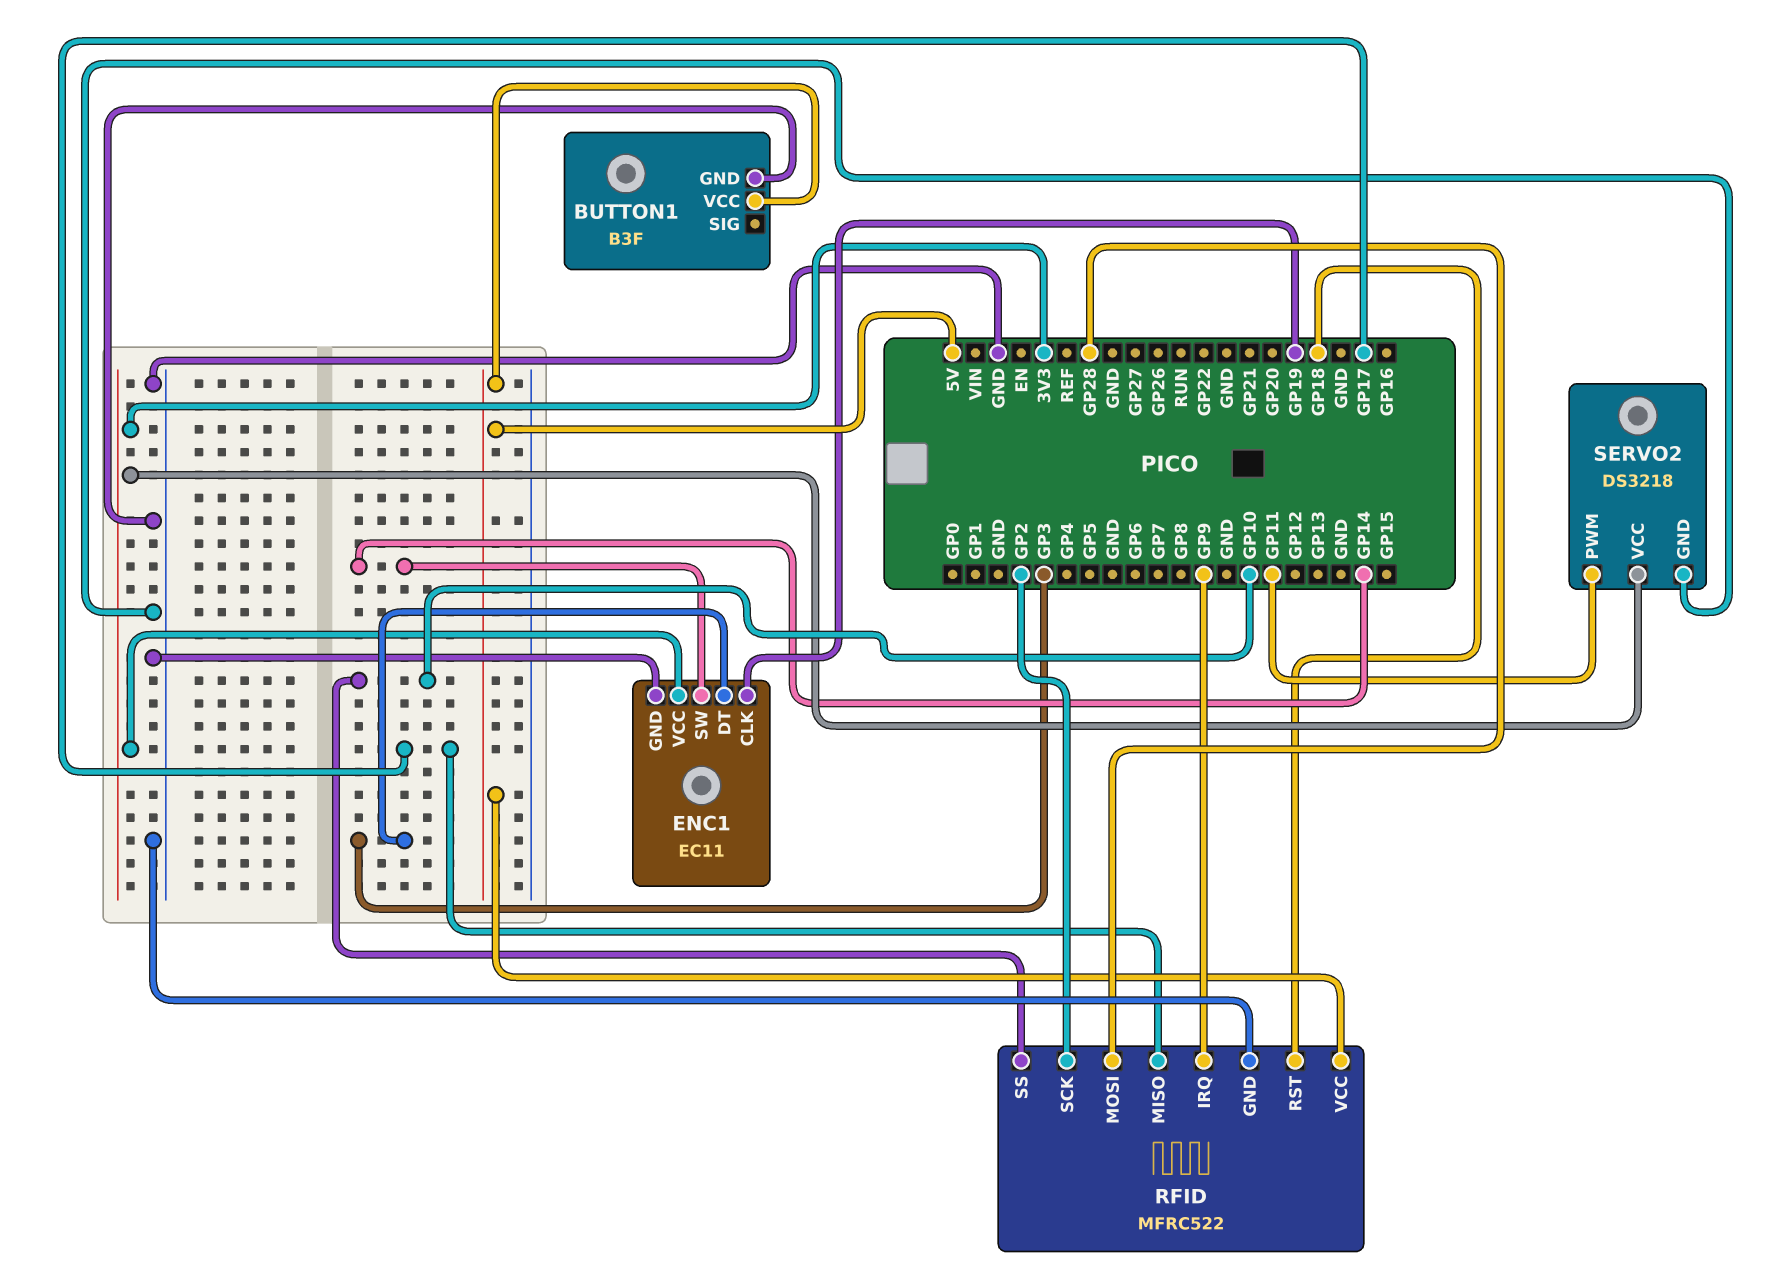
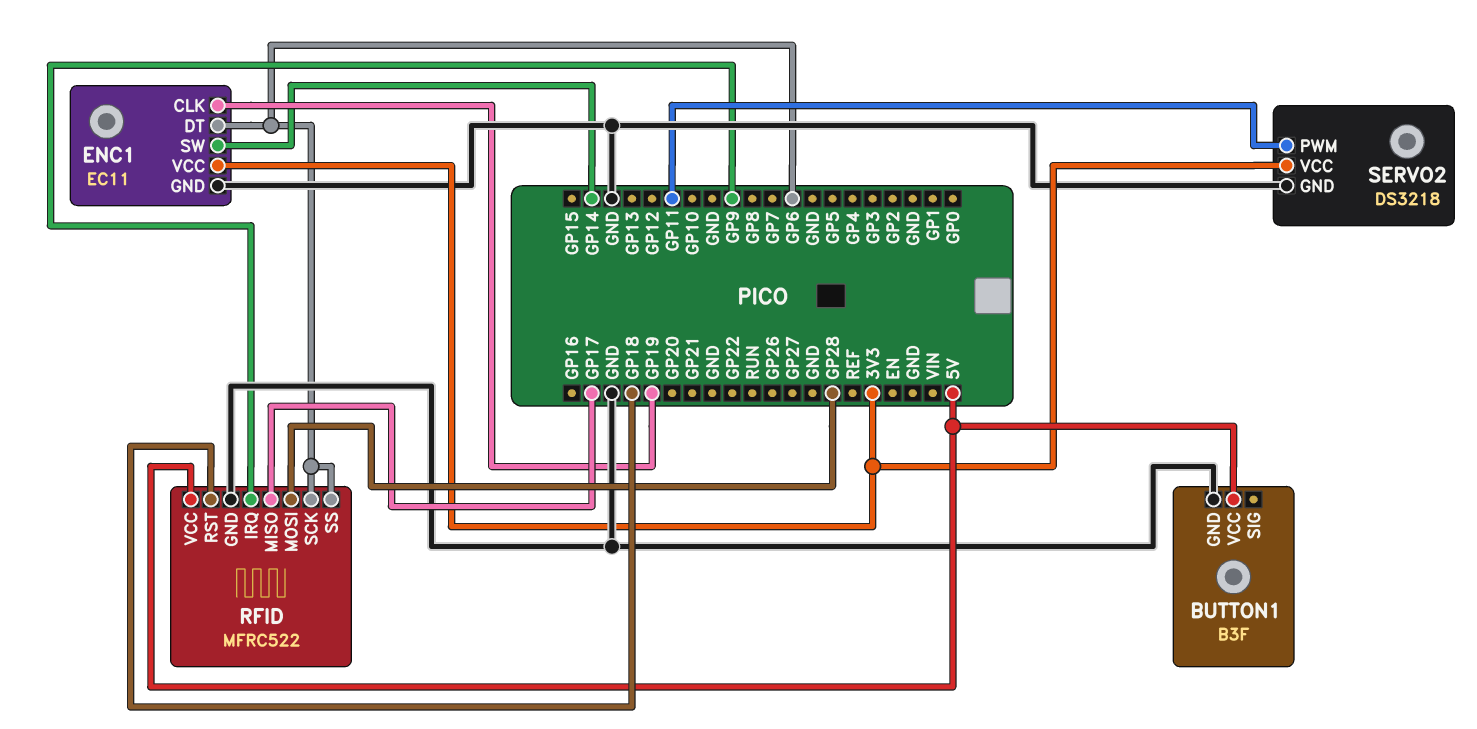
ENC1 pin DT: GP3 -> GP6
RFID pin SCK: GP2 -> GP6
RFID pin SS: GP10 -> GP6

